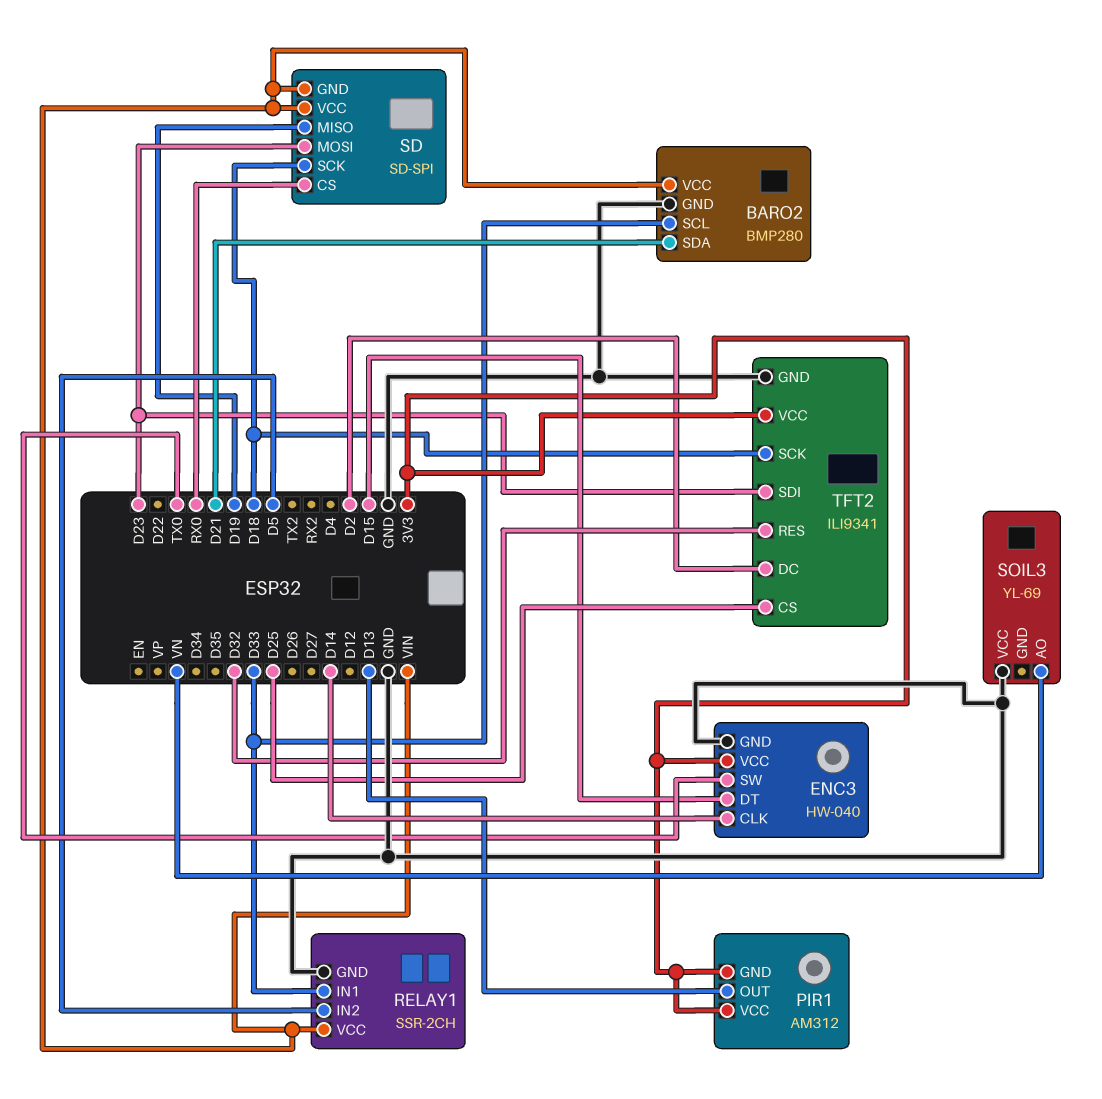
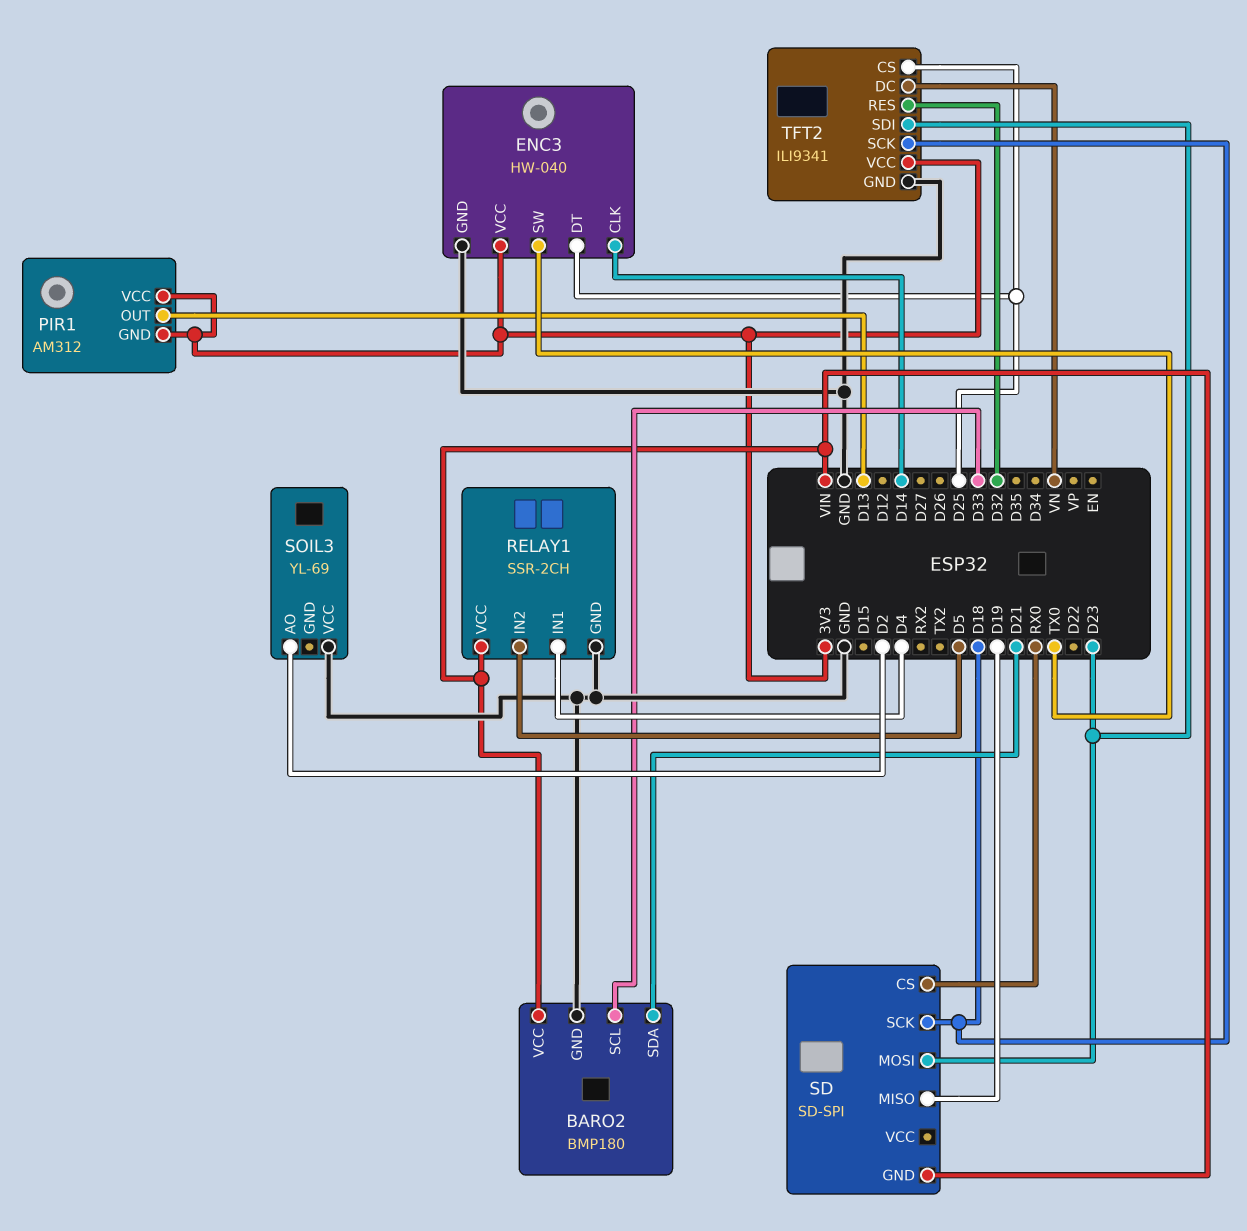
BARO2: BMP280 -> BMP180
ENC3 pin DT: D15 -> D25
RELAY1 pin IN1: D33 -> D4
SD pin VCC: VIN -> none
SOIL3 pin AO: VN -> D2
TFT2 pin DC: D2 -> VN

